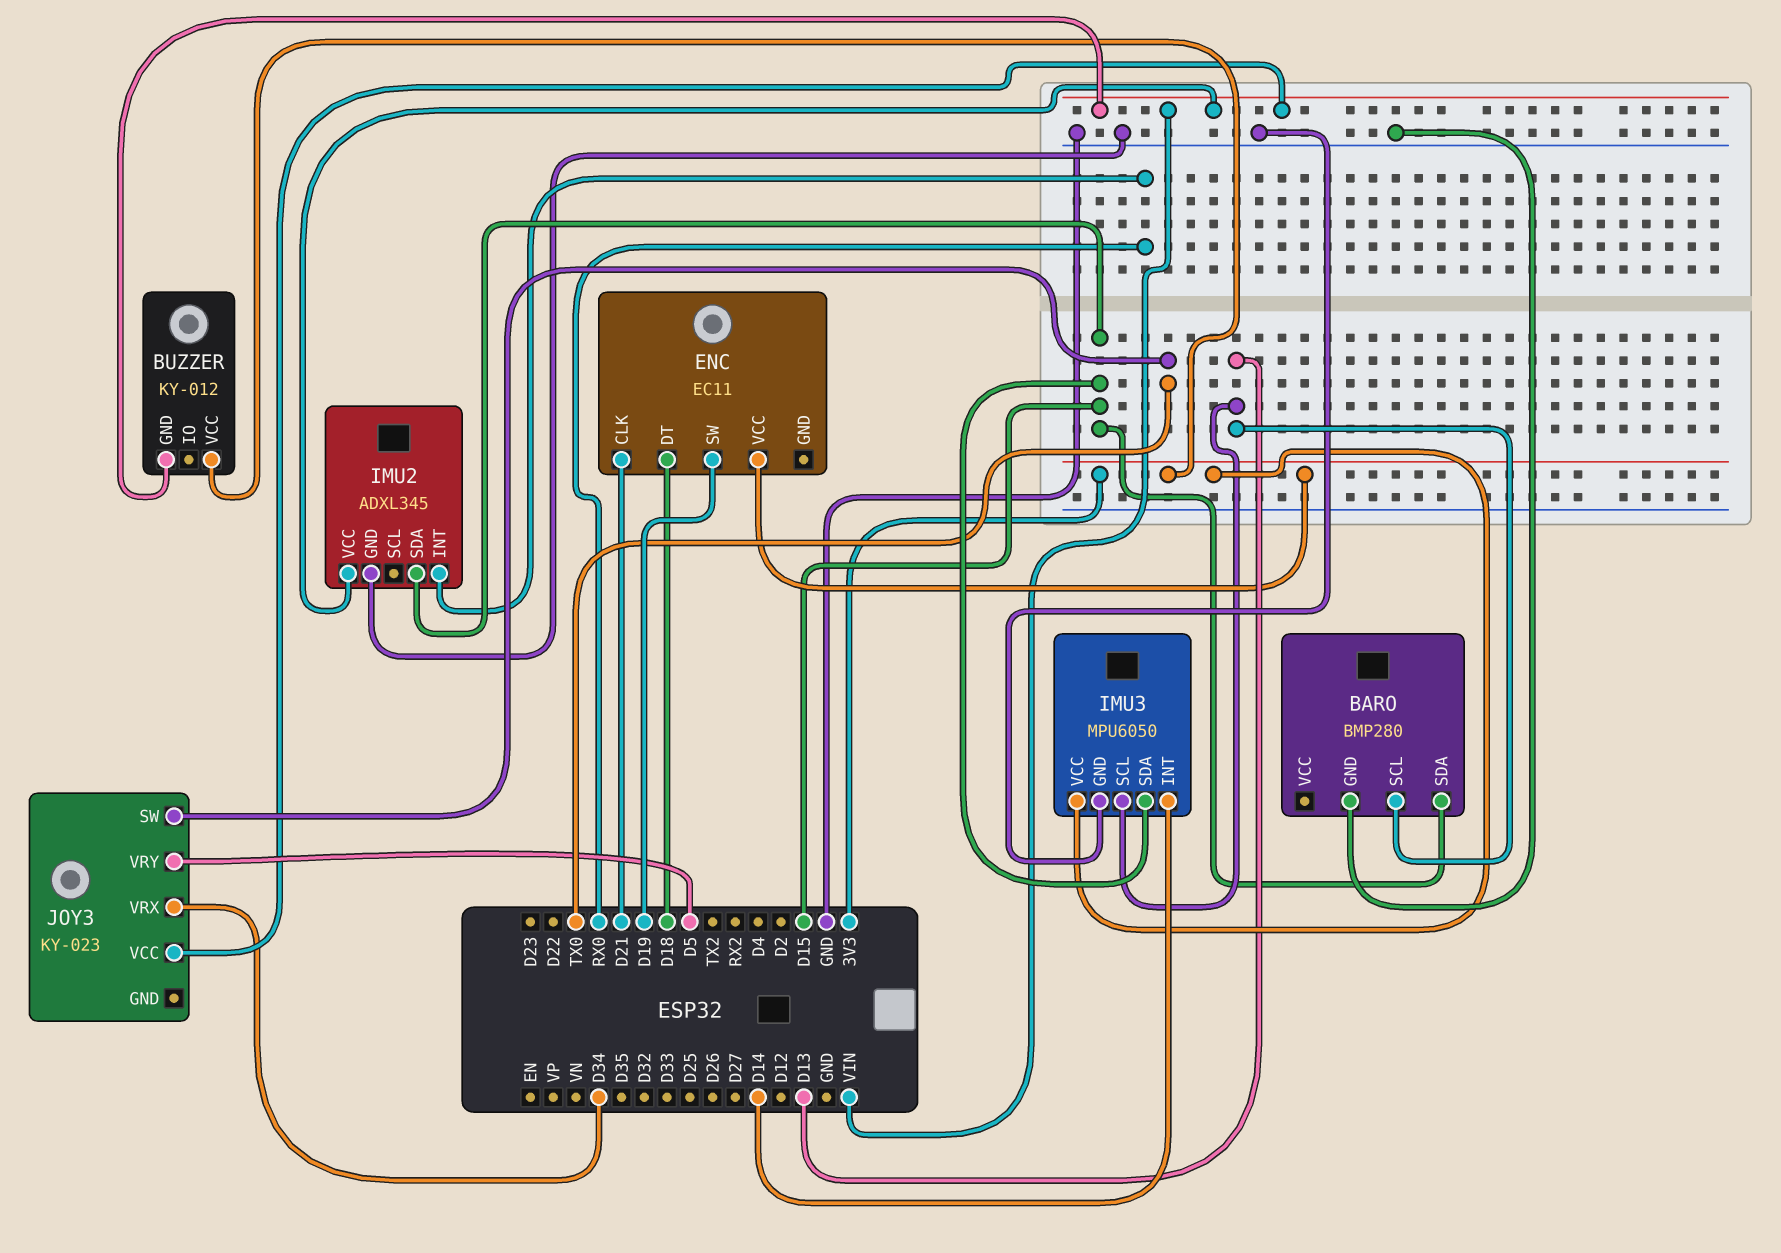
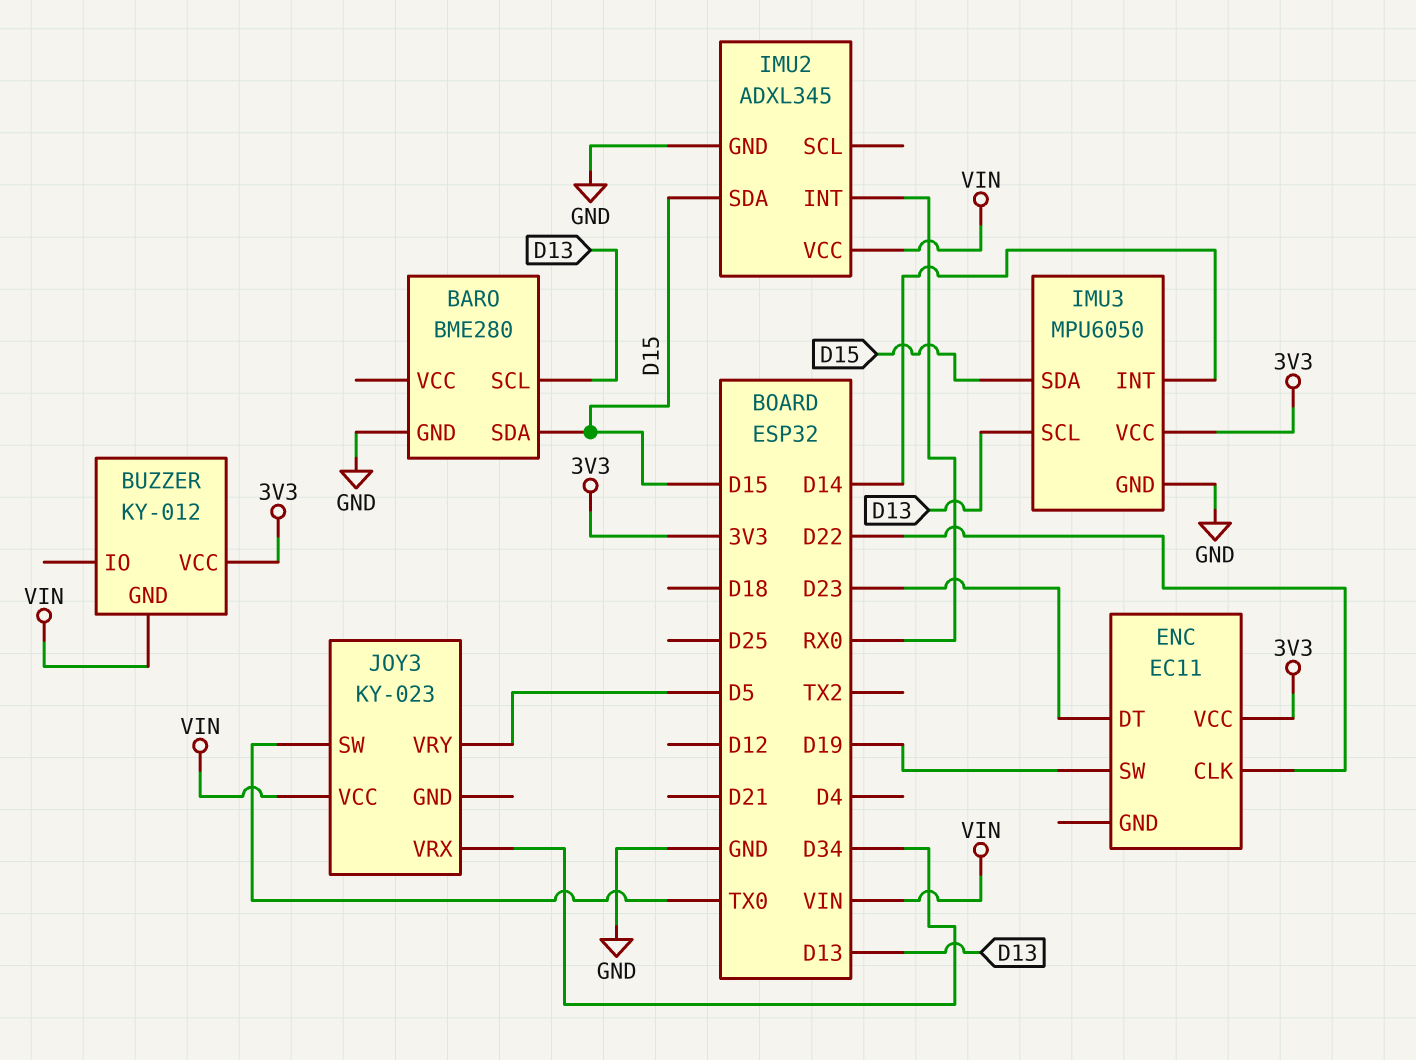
BARO: BMP280 -> BME280
ENC pin CLK: D21 -> D22
ENC pin DT: D18 -> D23

